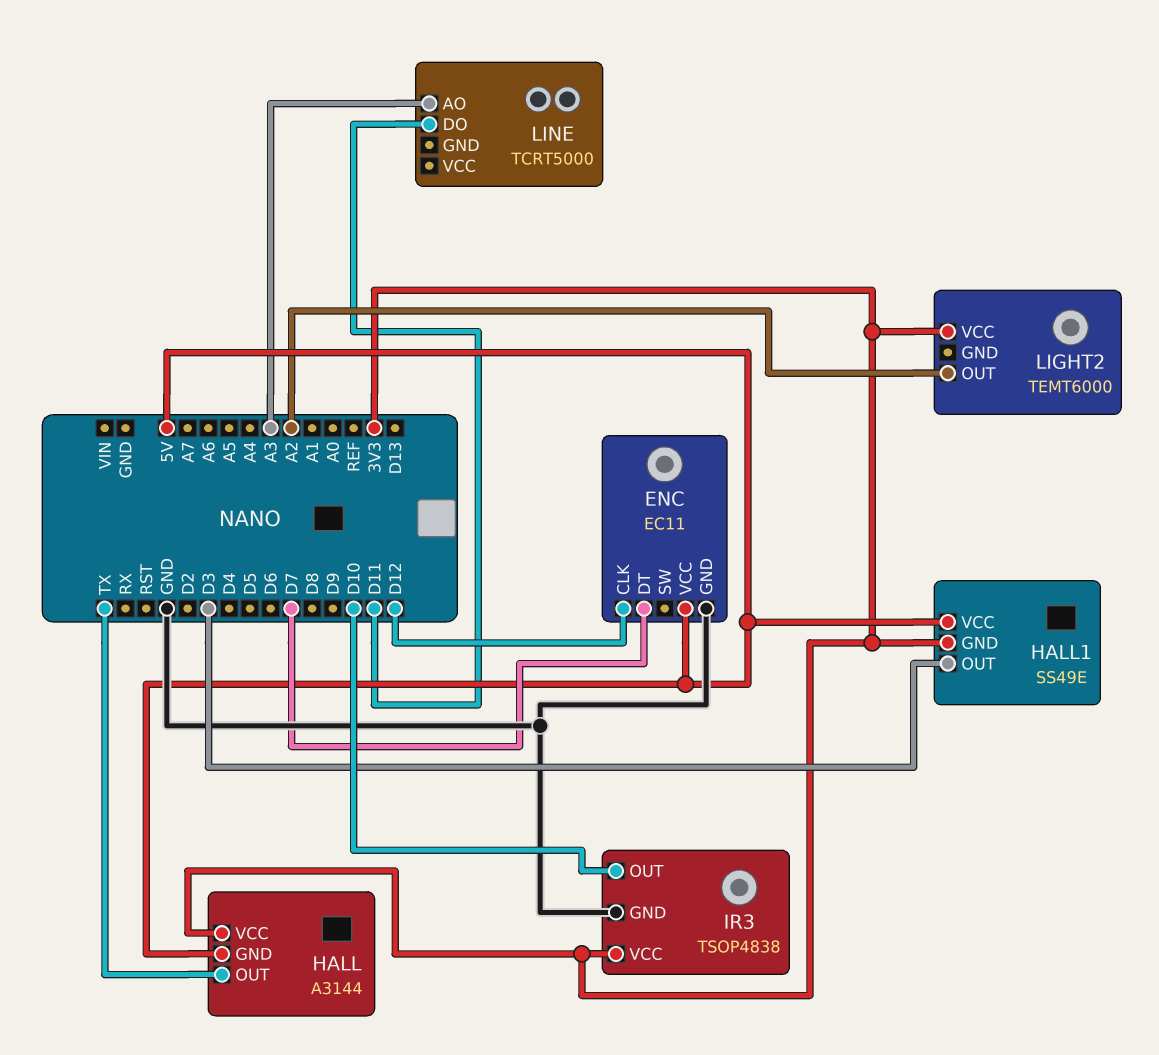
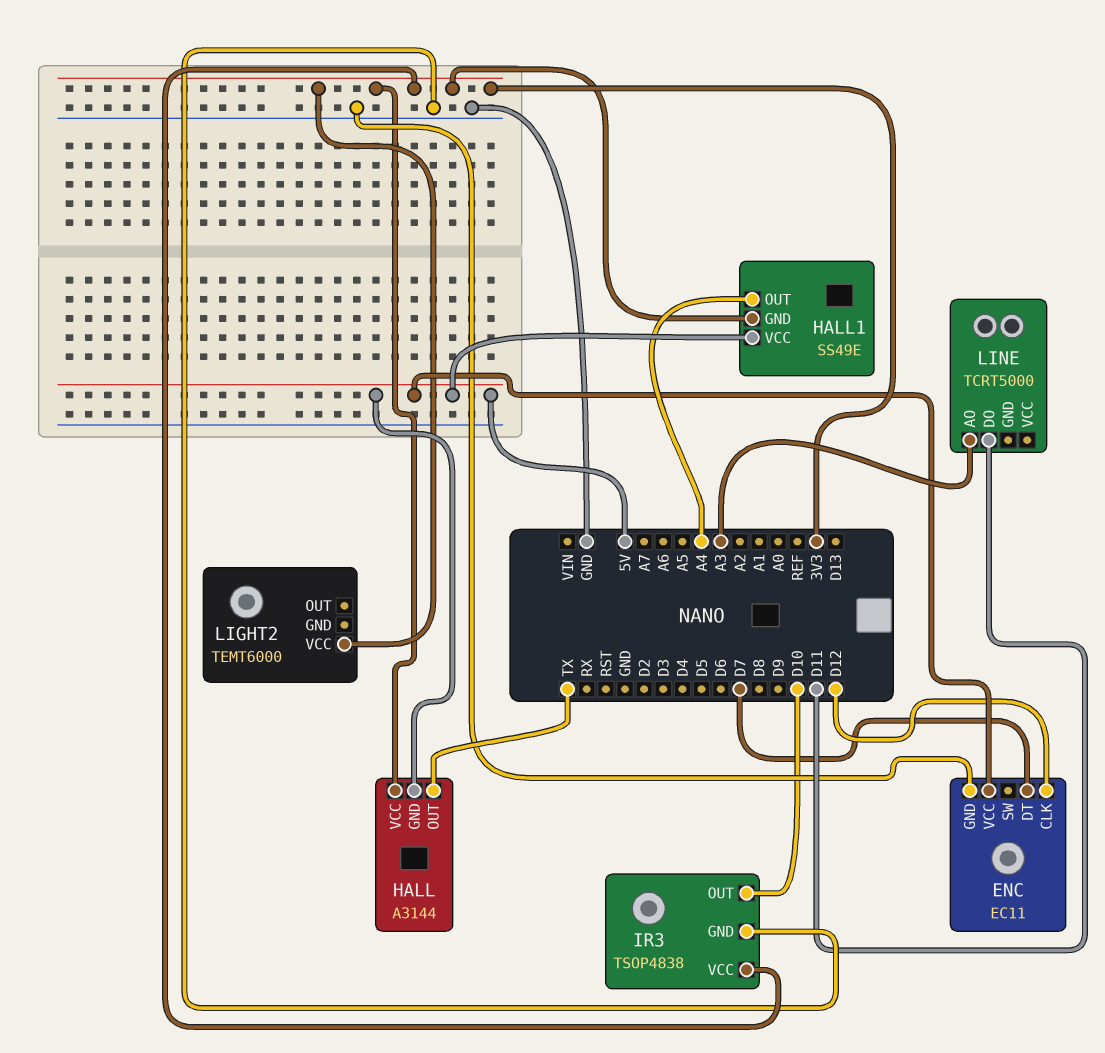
HALL1 pin OUT: D3 -> A4
LIGHT2 pin OUT: A2 -> none

